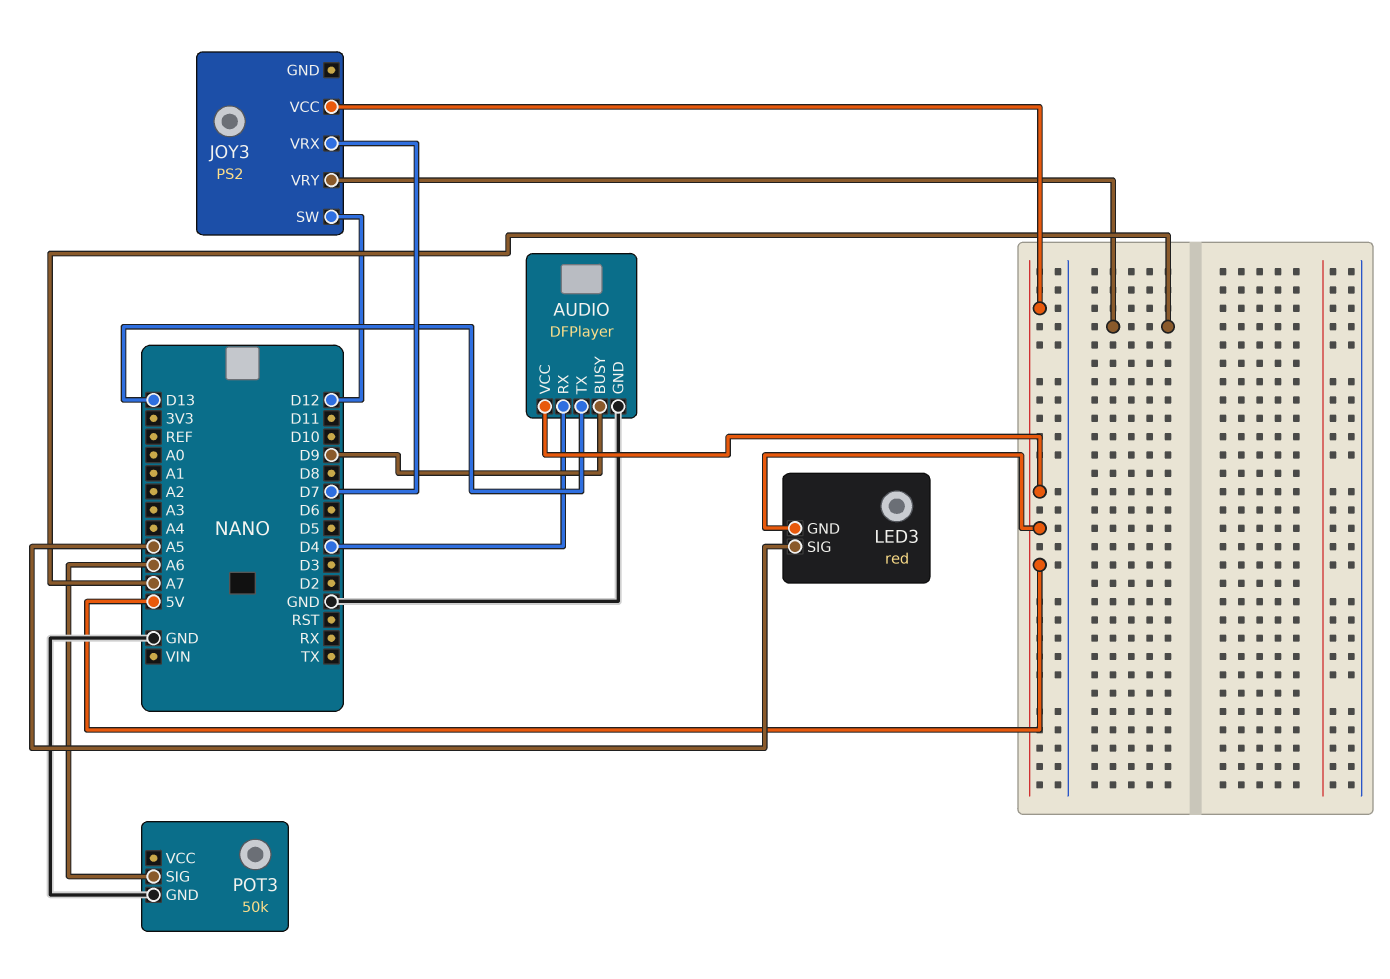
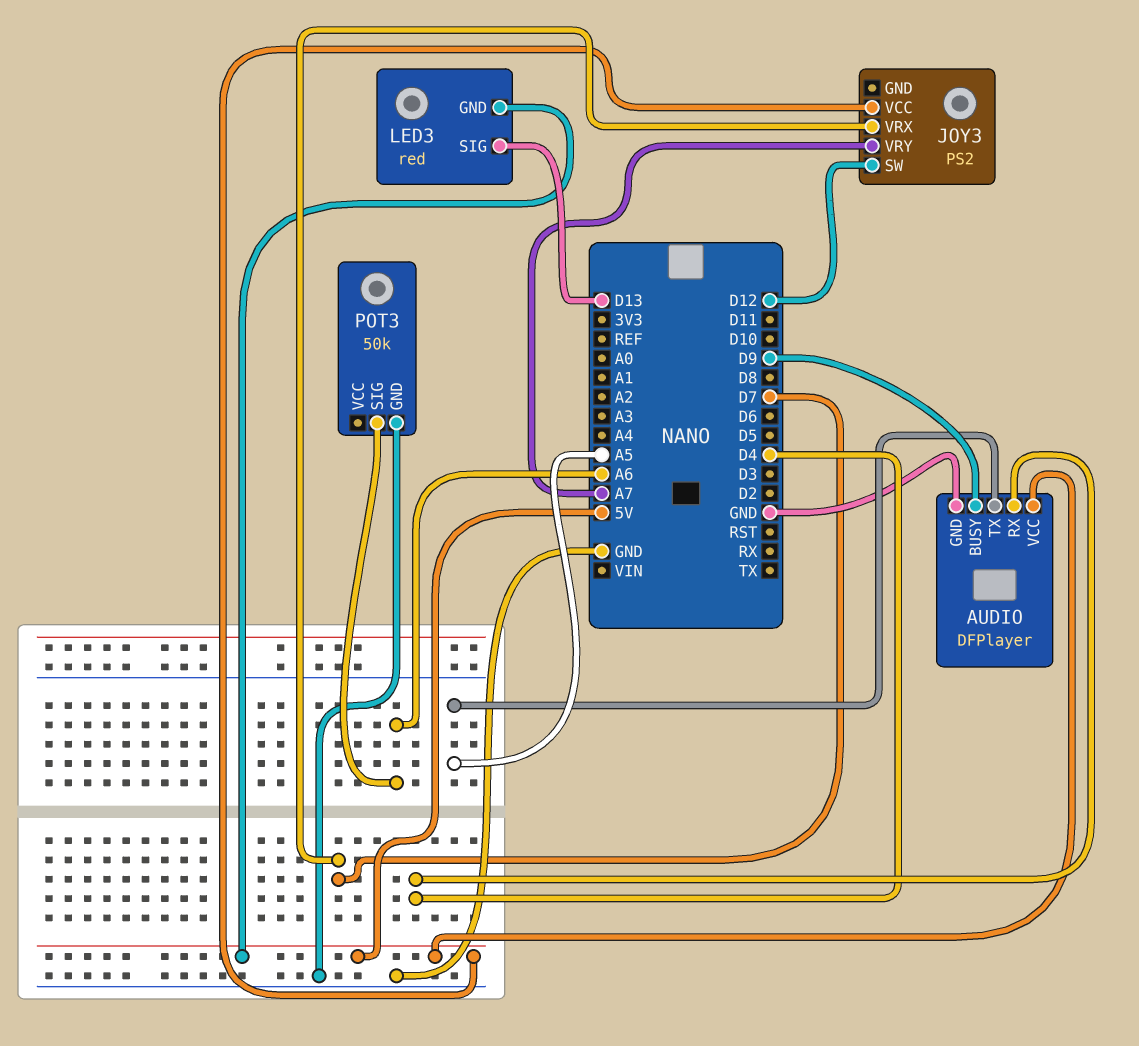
AUDIO pin TX: D13 -> A5
LED3 pin SIG: A5 -> D13

